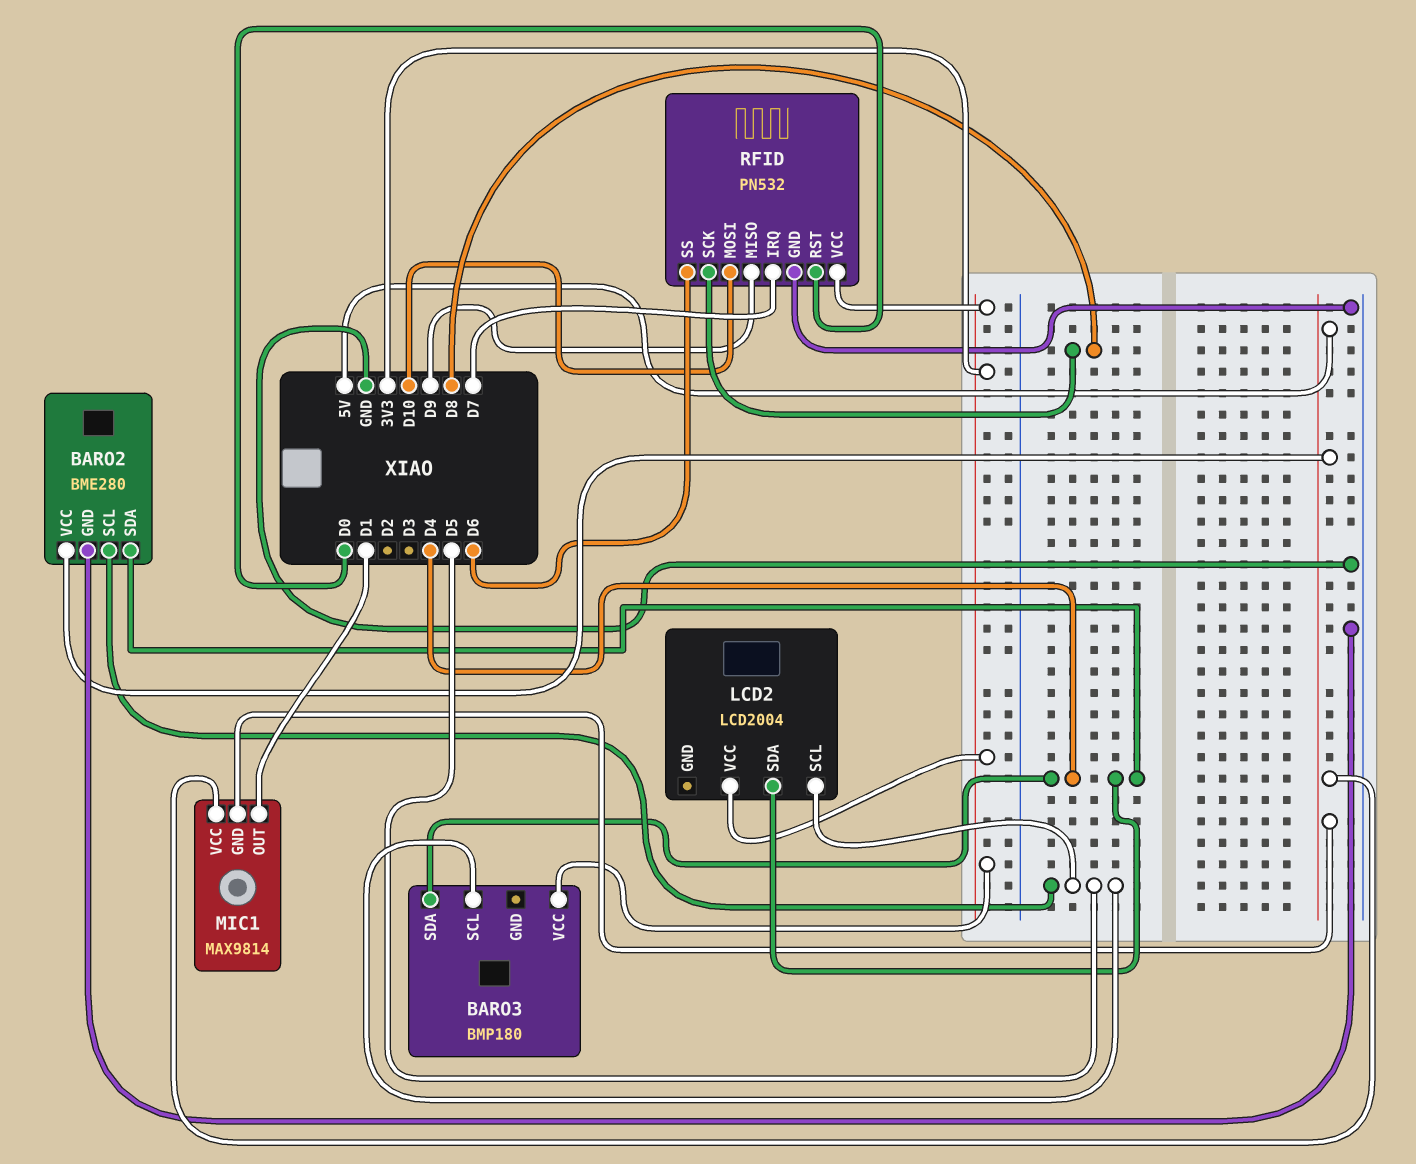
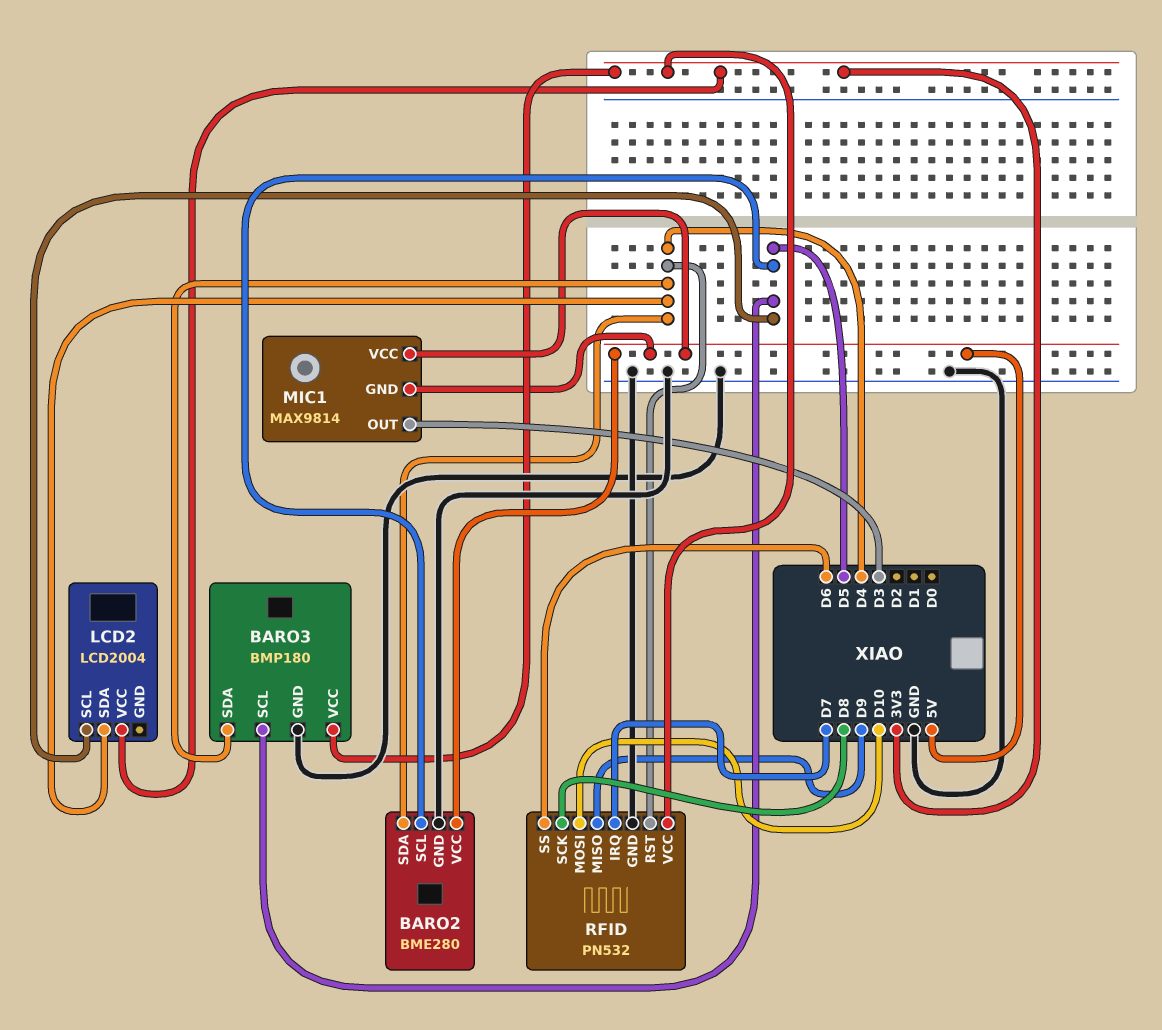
BARO3 pin GND: none -> GND
MIC1 pin OUT: D1 -> D3
RFID pin RST: D0 -> D4

